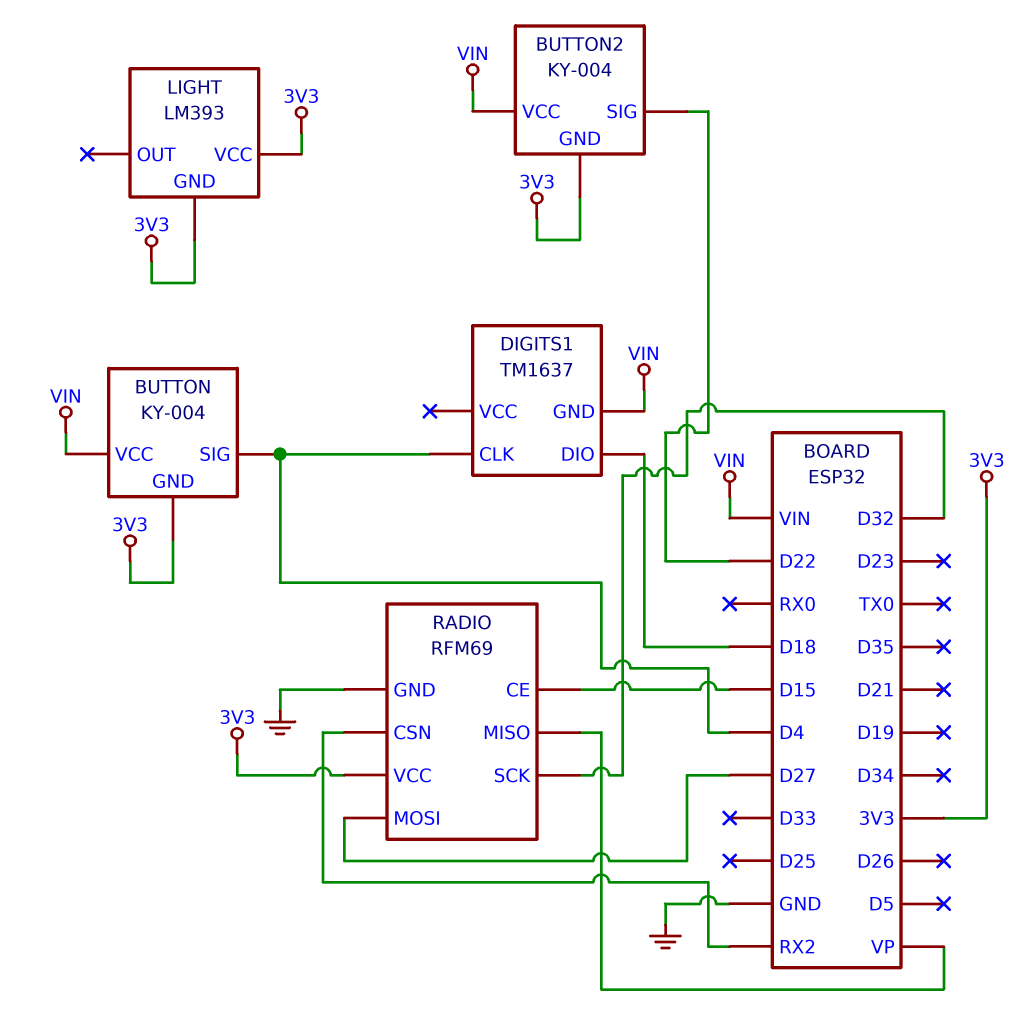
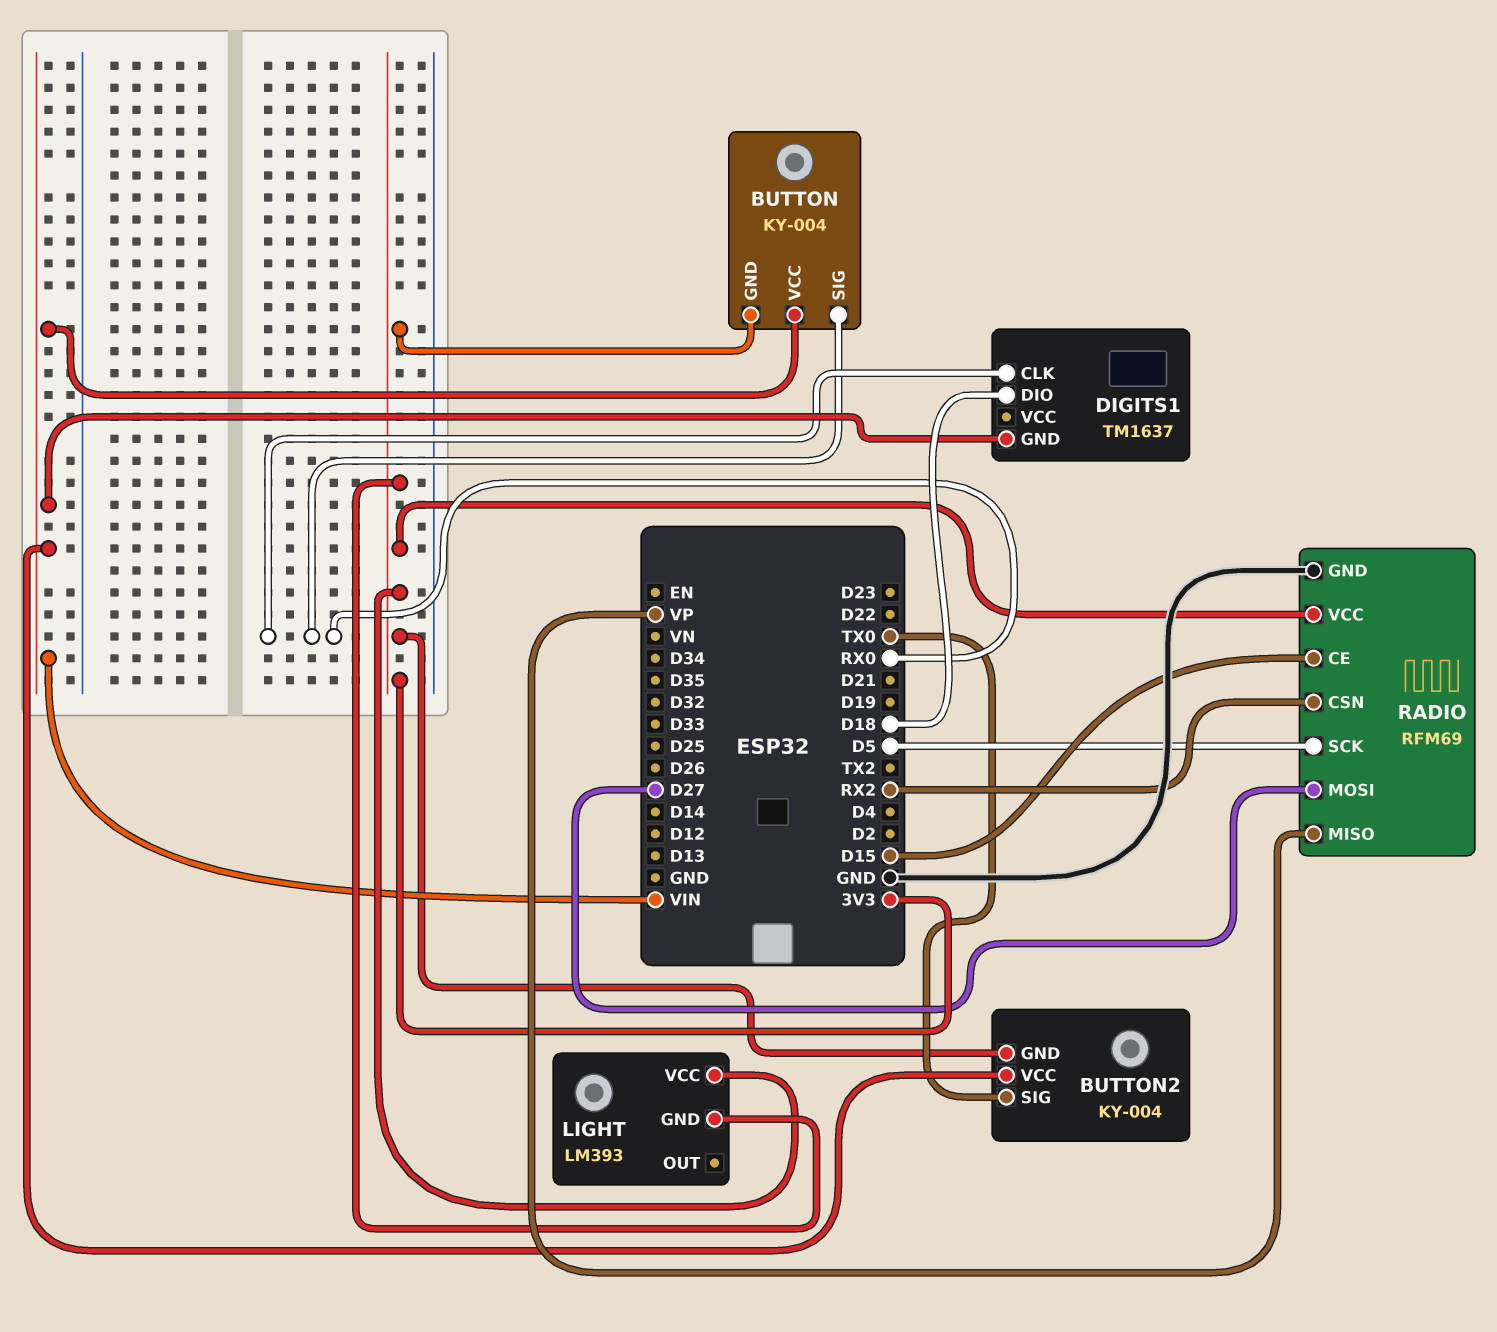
BUTTON pin SIG: D4 -> RX0
BUTTON2 pin SIG: D22 -> TX0
DIGITS1 pin CLK: D4 -> RX0
RADIO pin SCK: D32 -> D5

